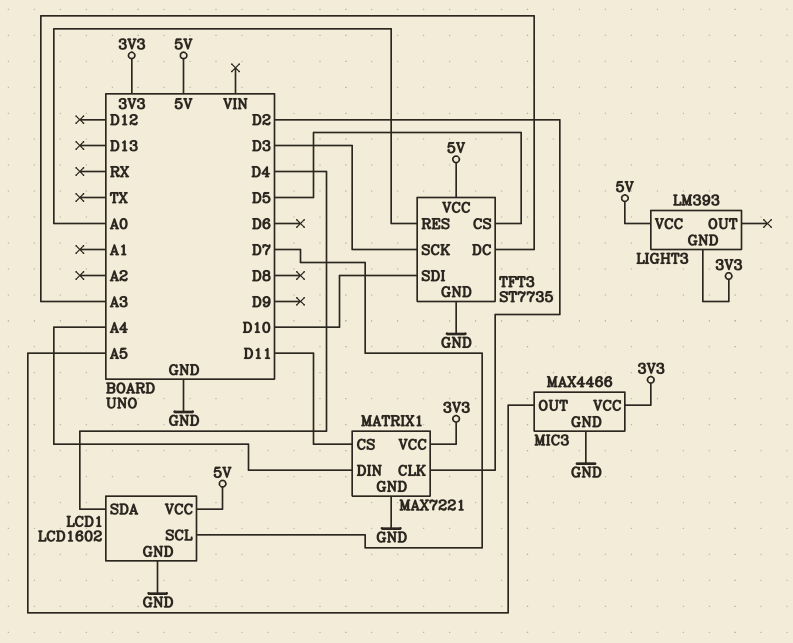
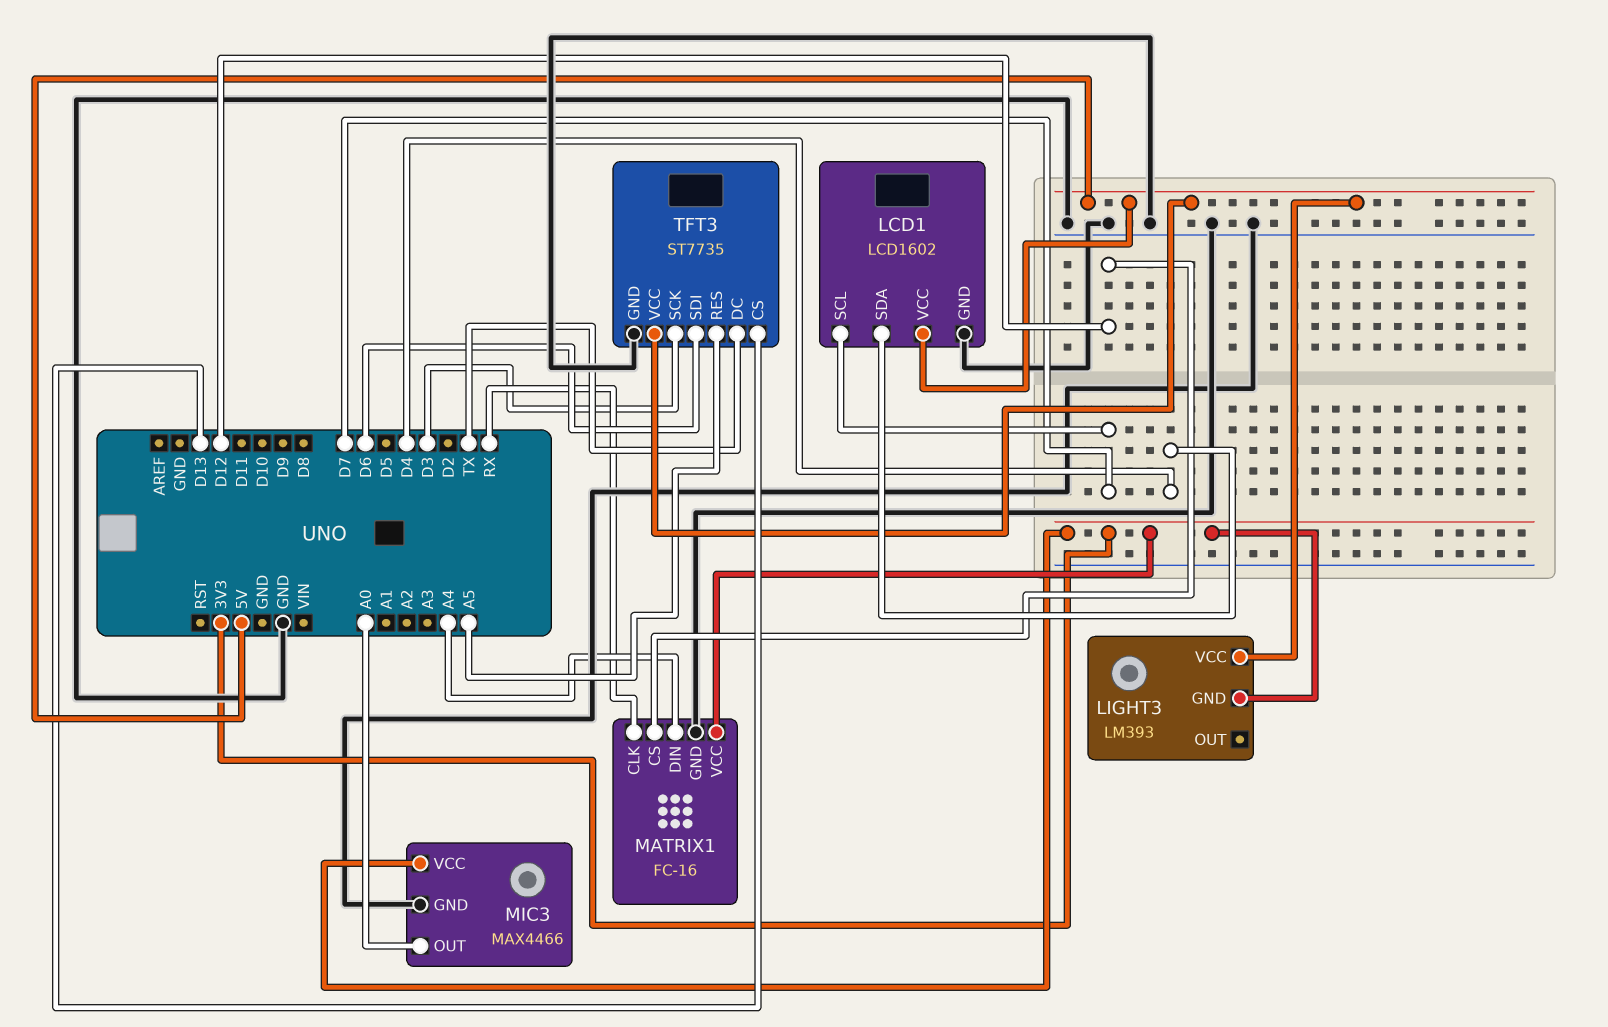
MATRIX1: MAX7221 -> FC-16
MATRIX1 pin CLK: D2 -> RX
MATRIX1 pin CS: D11 -> D12
MIC3 pin OUT: A5 -> A0
TFT3 pin CS: D5 -> D13
TFT3 pin DC: A3 -> TX
TFT3 pin RES: A0 -> A5
TFT3 pin SDI: D10 -> D6

